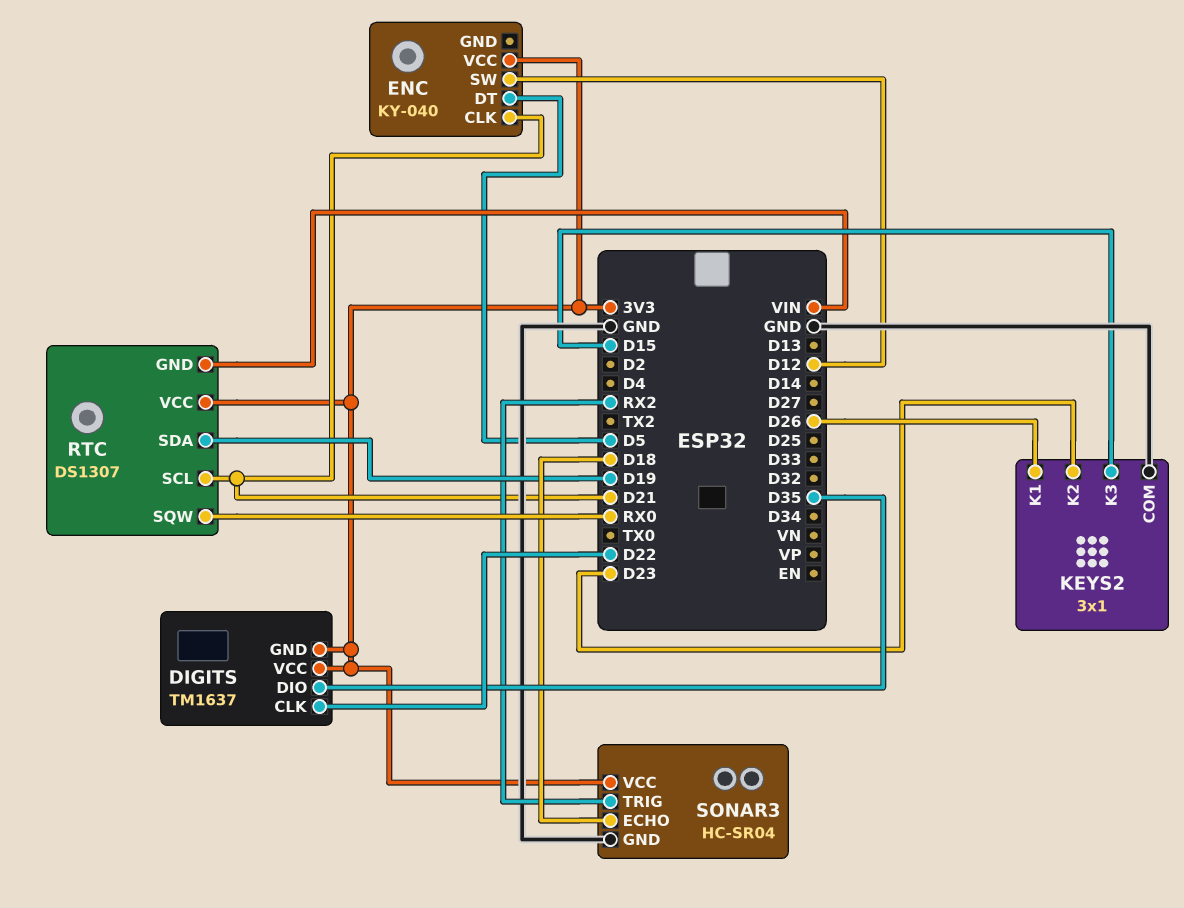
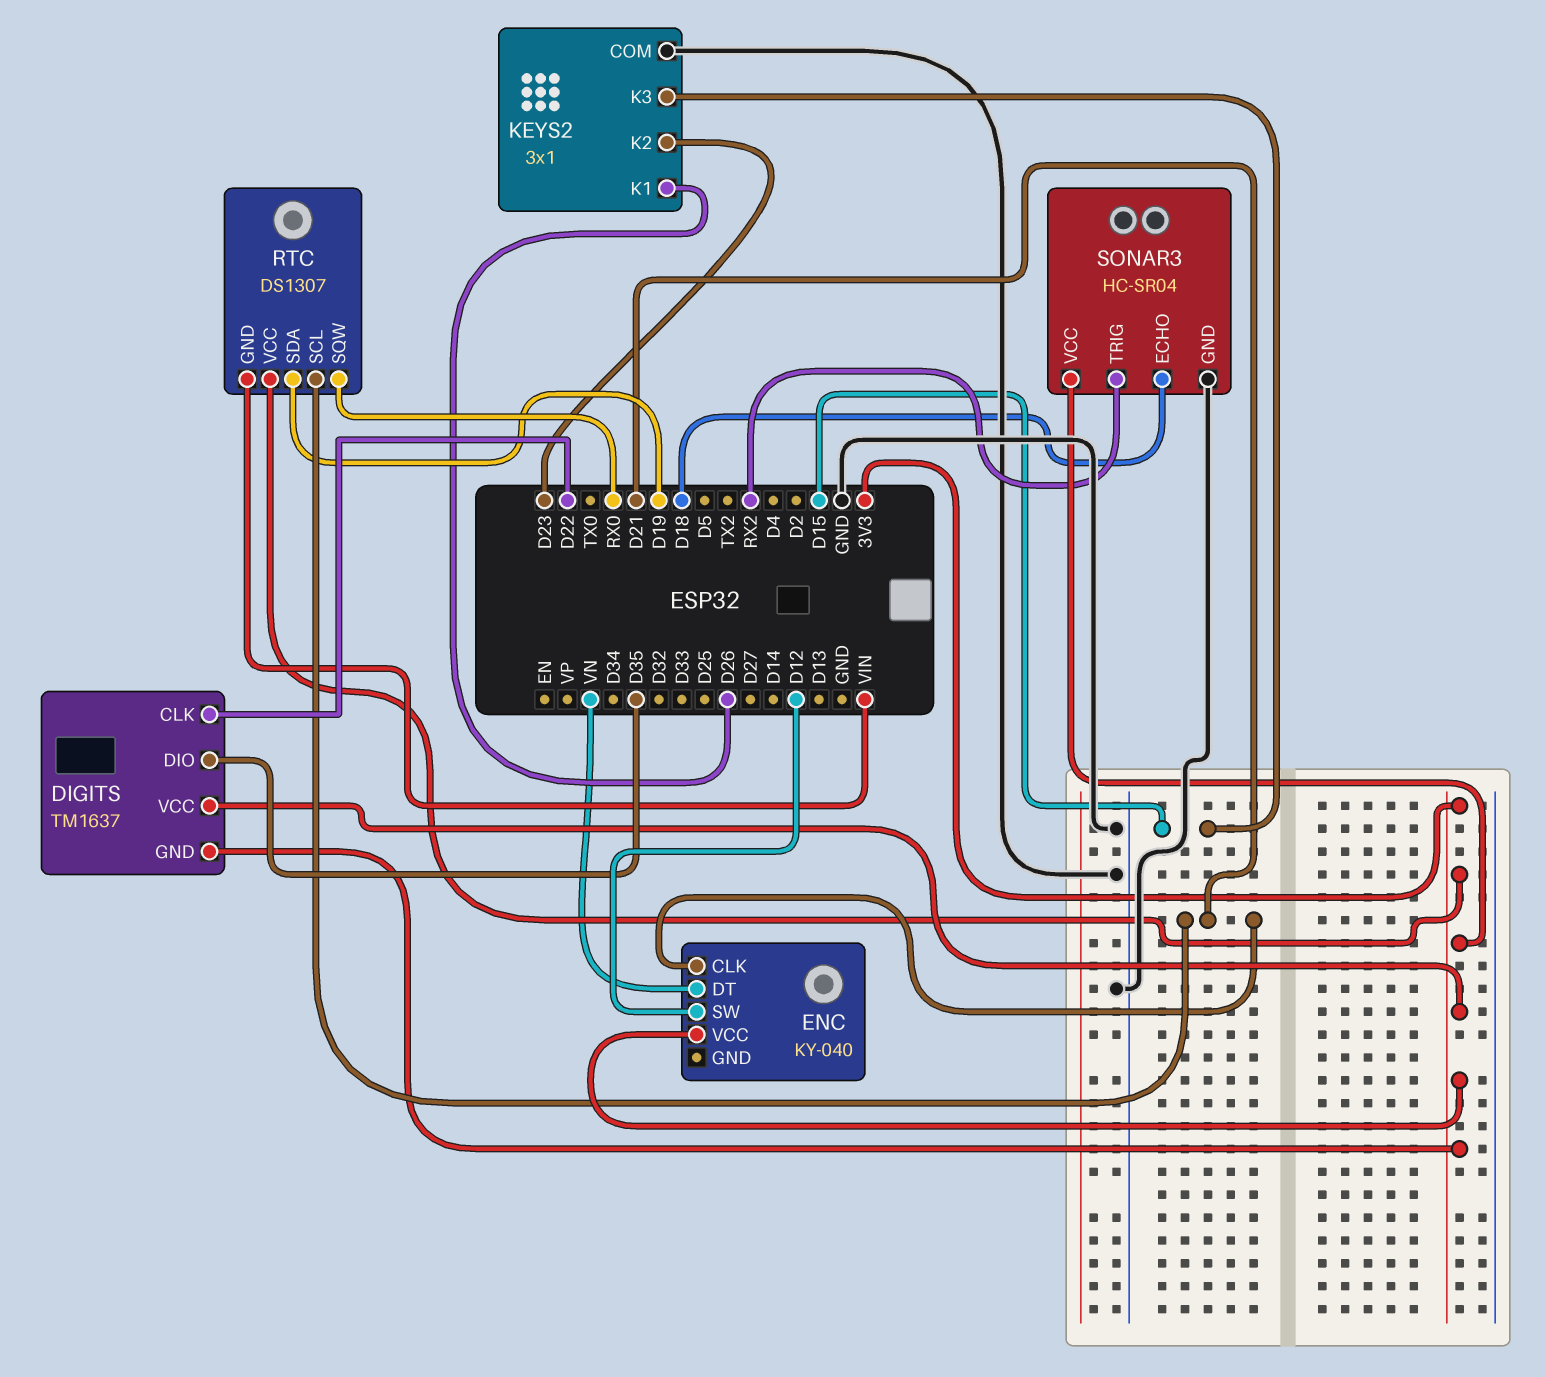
ENC pin DT: D5 -> VN

